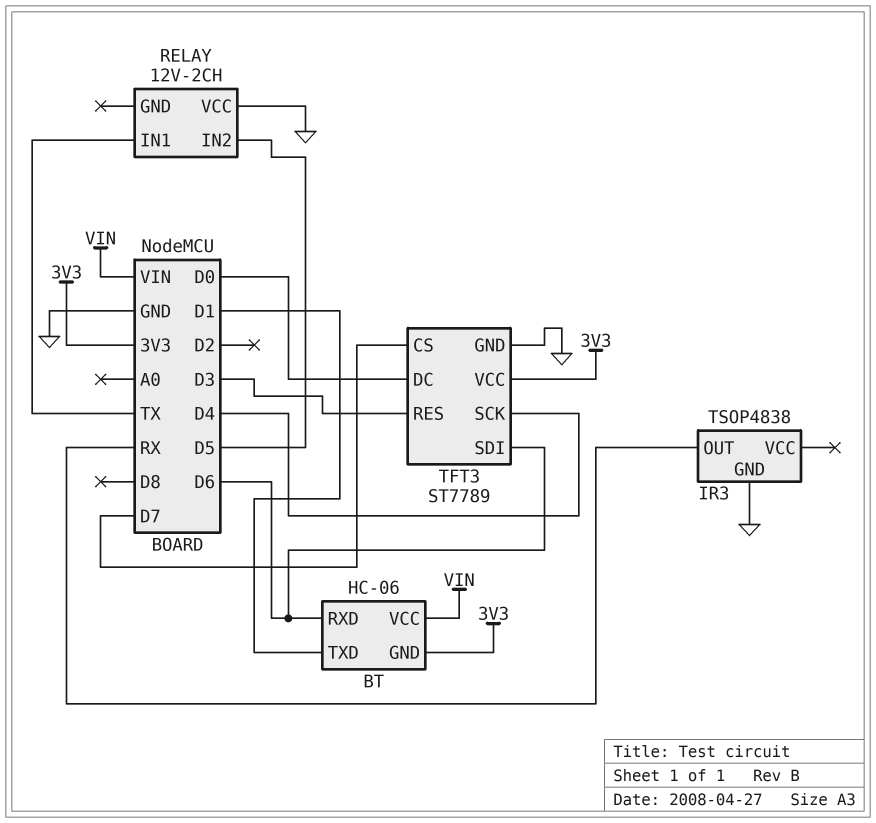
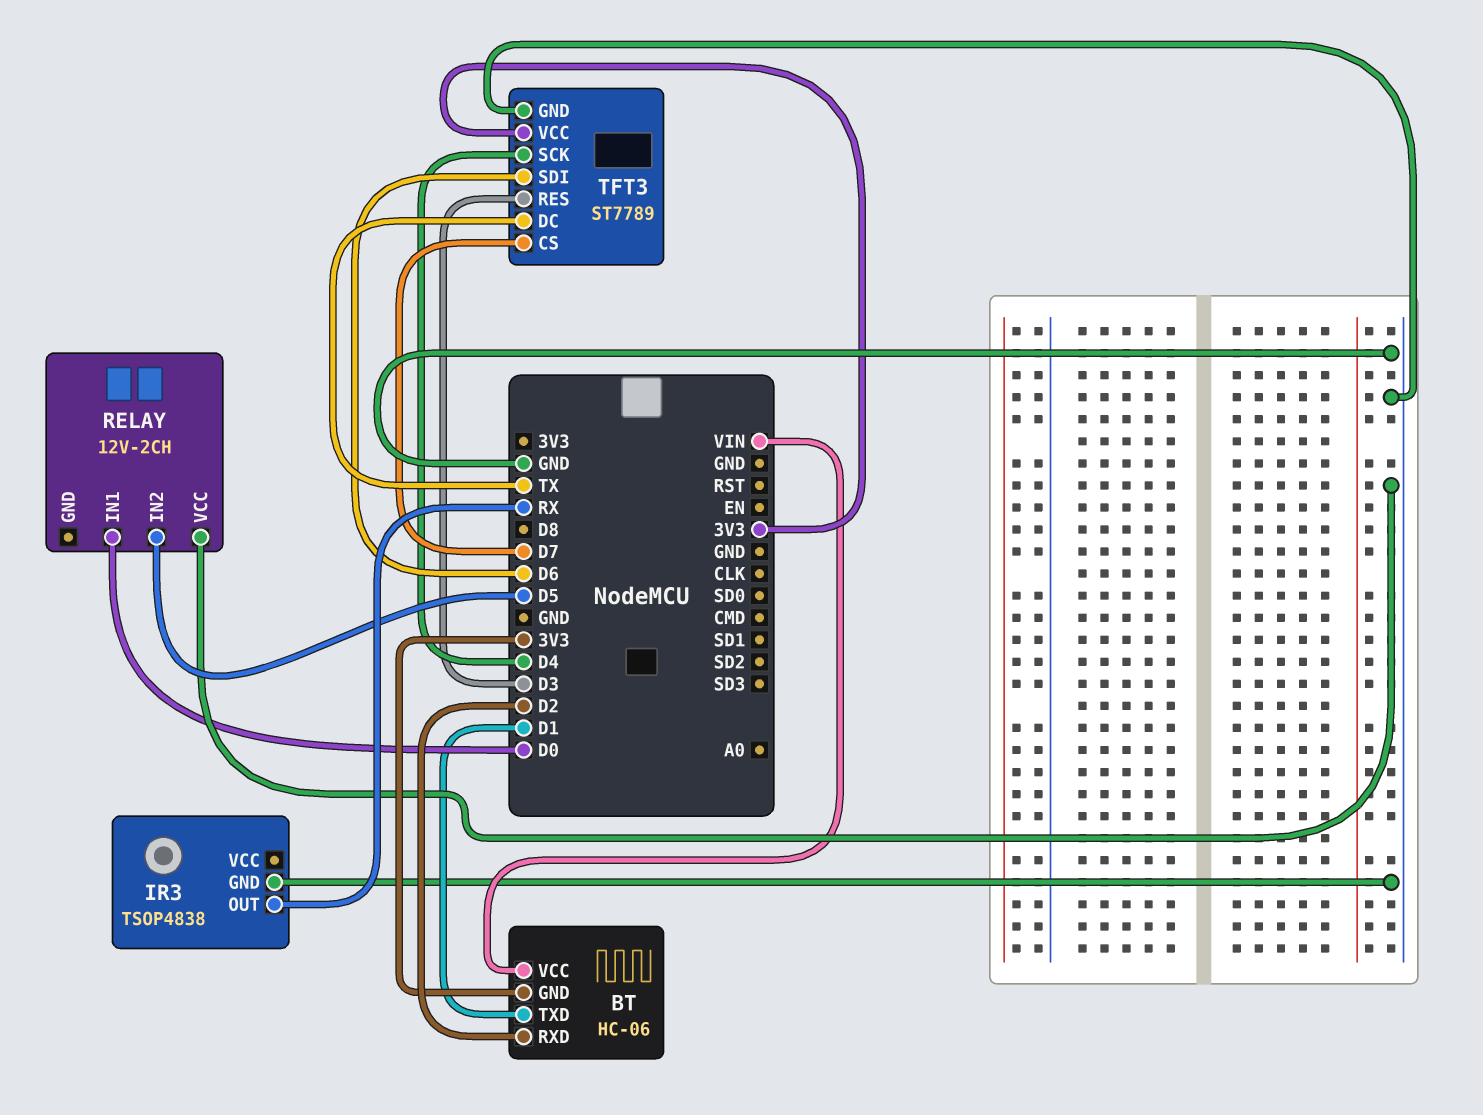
BT pin RXD: D6 -> D2
RELAY pin IN1: TX -> D0
TFT3 pin DC: D0 -> TX

